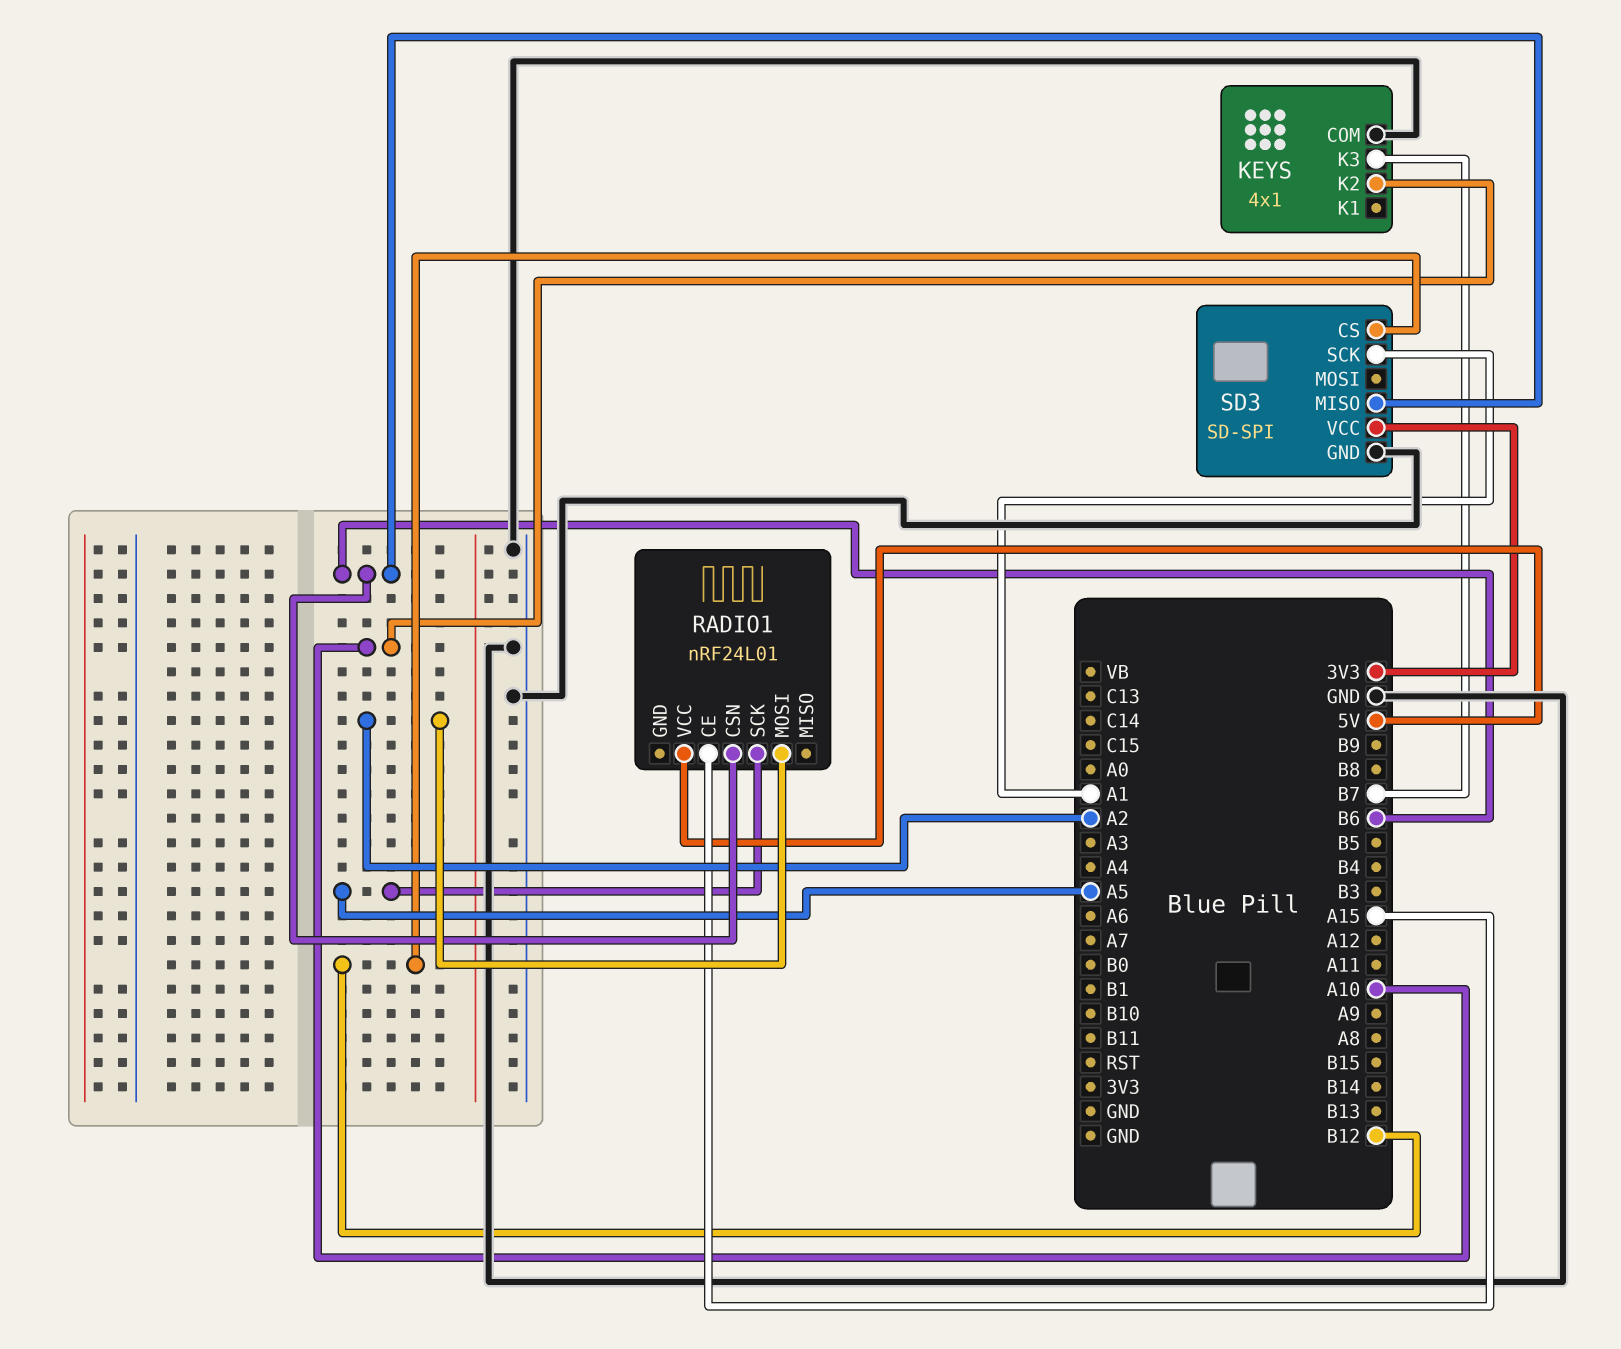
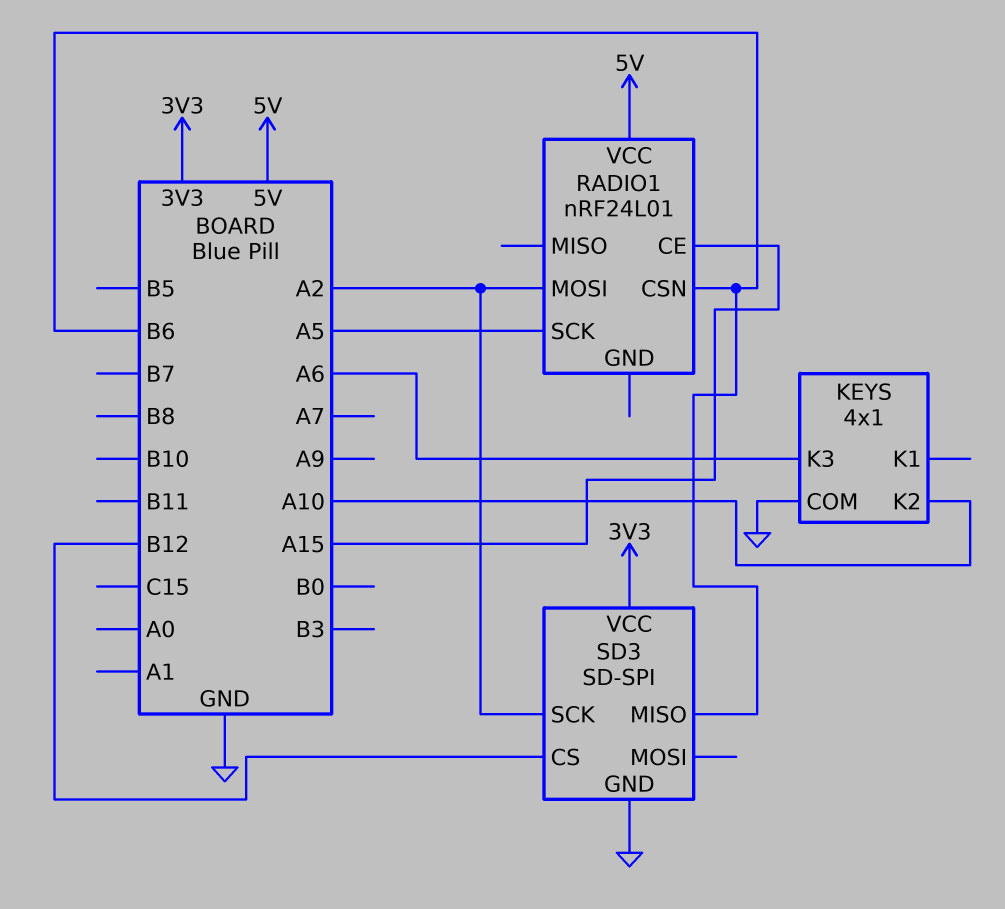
KEYS pin K3: B7 -> A6
SD3 pin SCK: A1 -> A2

